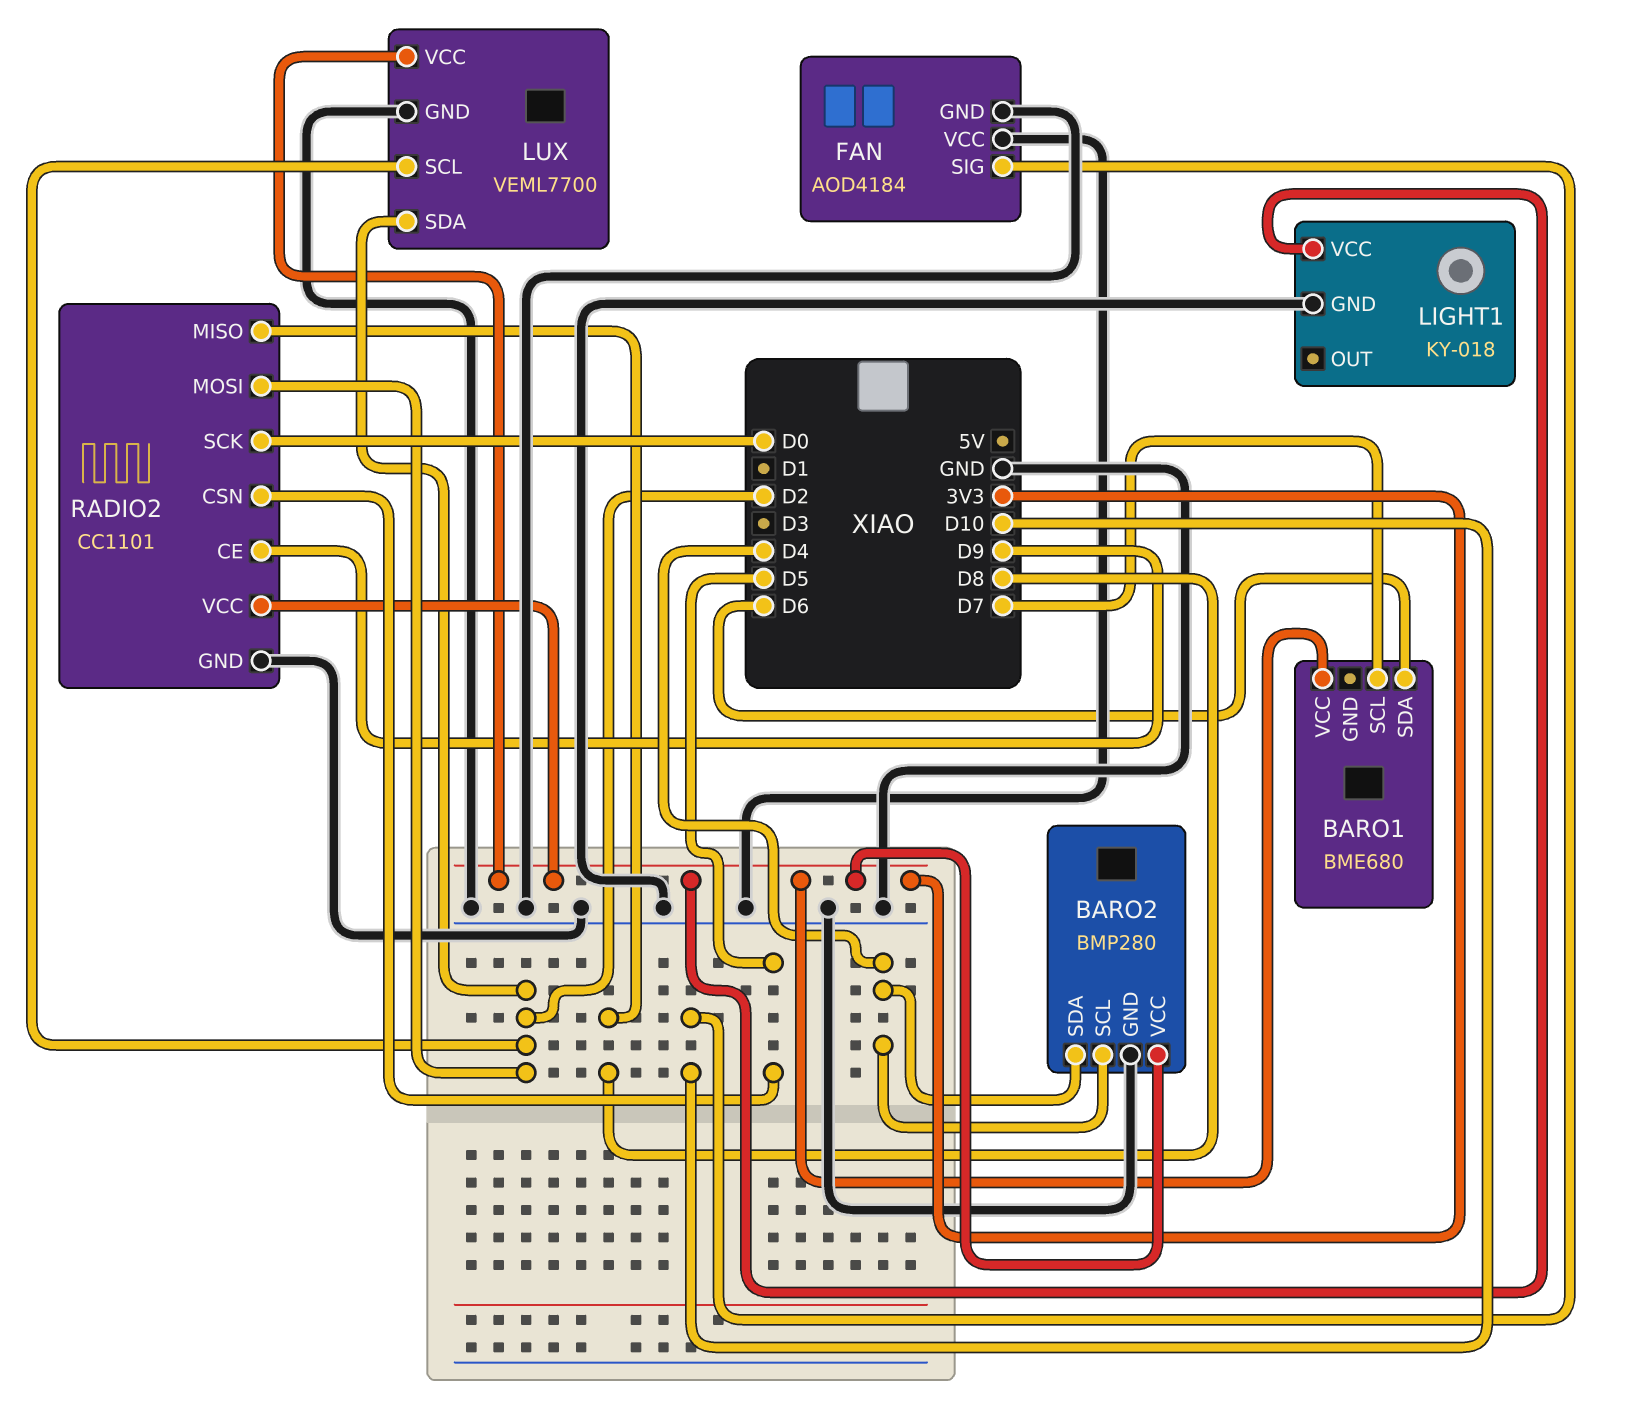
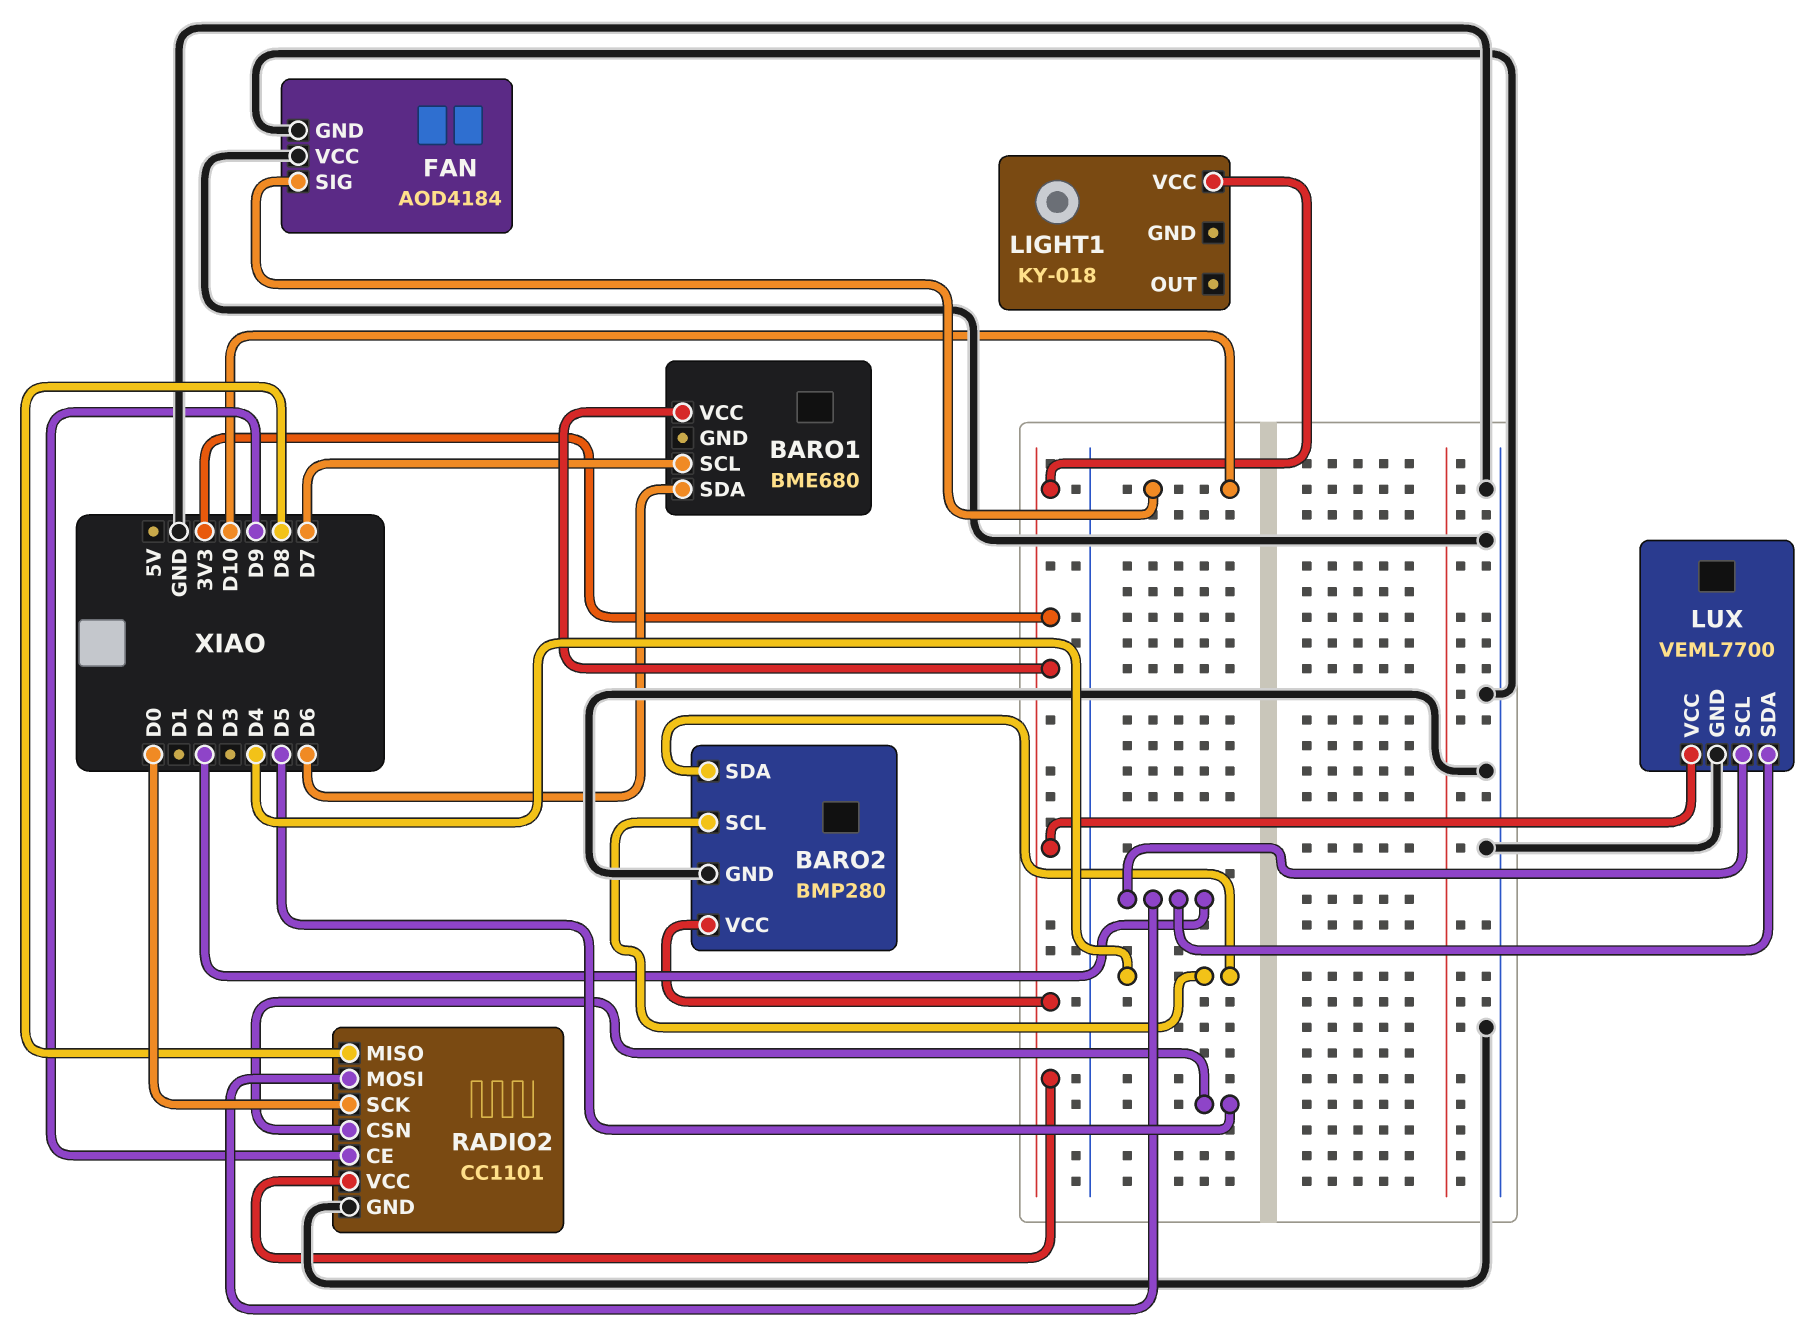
LIGHT1 pin GND: GND -> none

